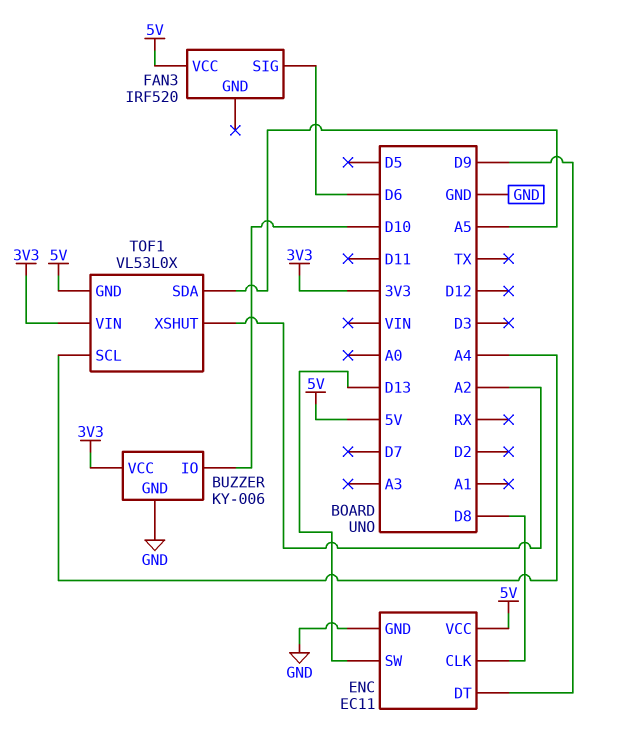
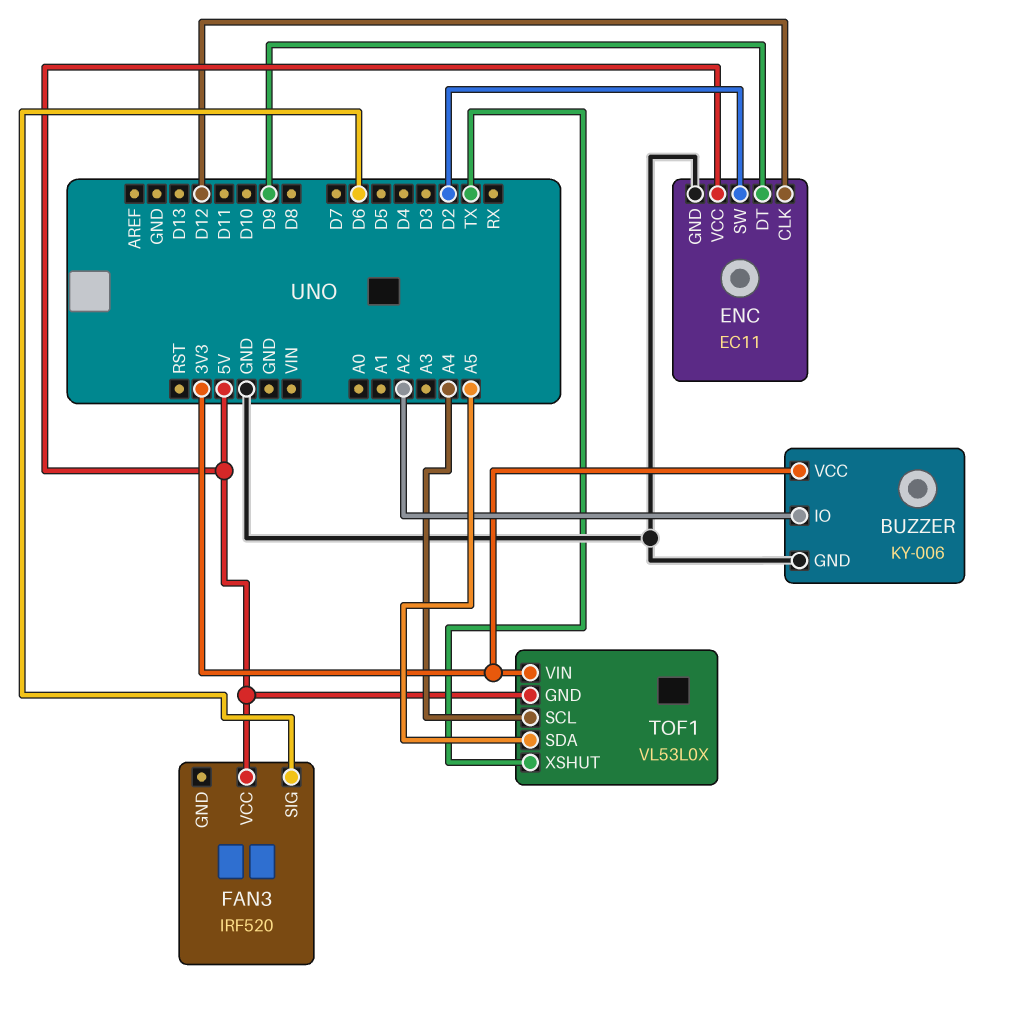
BUZZER pin IO: D10 -> A2
ENC pin CLK: D8 -> D12
ENC pin SW: D13 -> D2
TOF1 pin XSHUT: A2 -> TX

